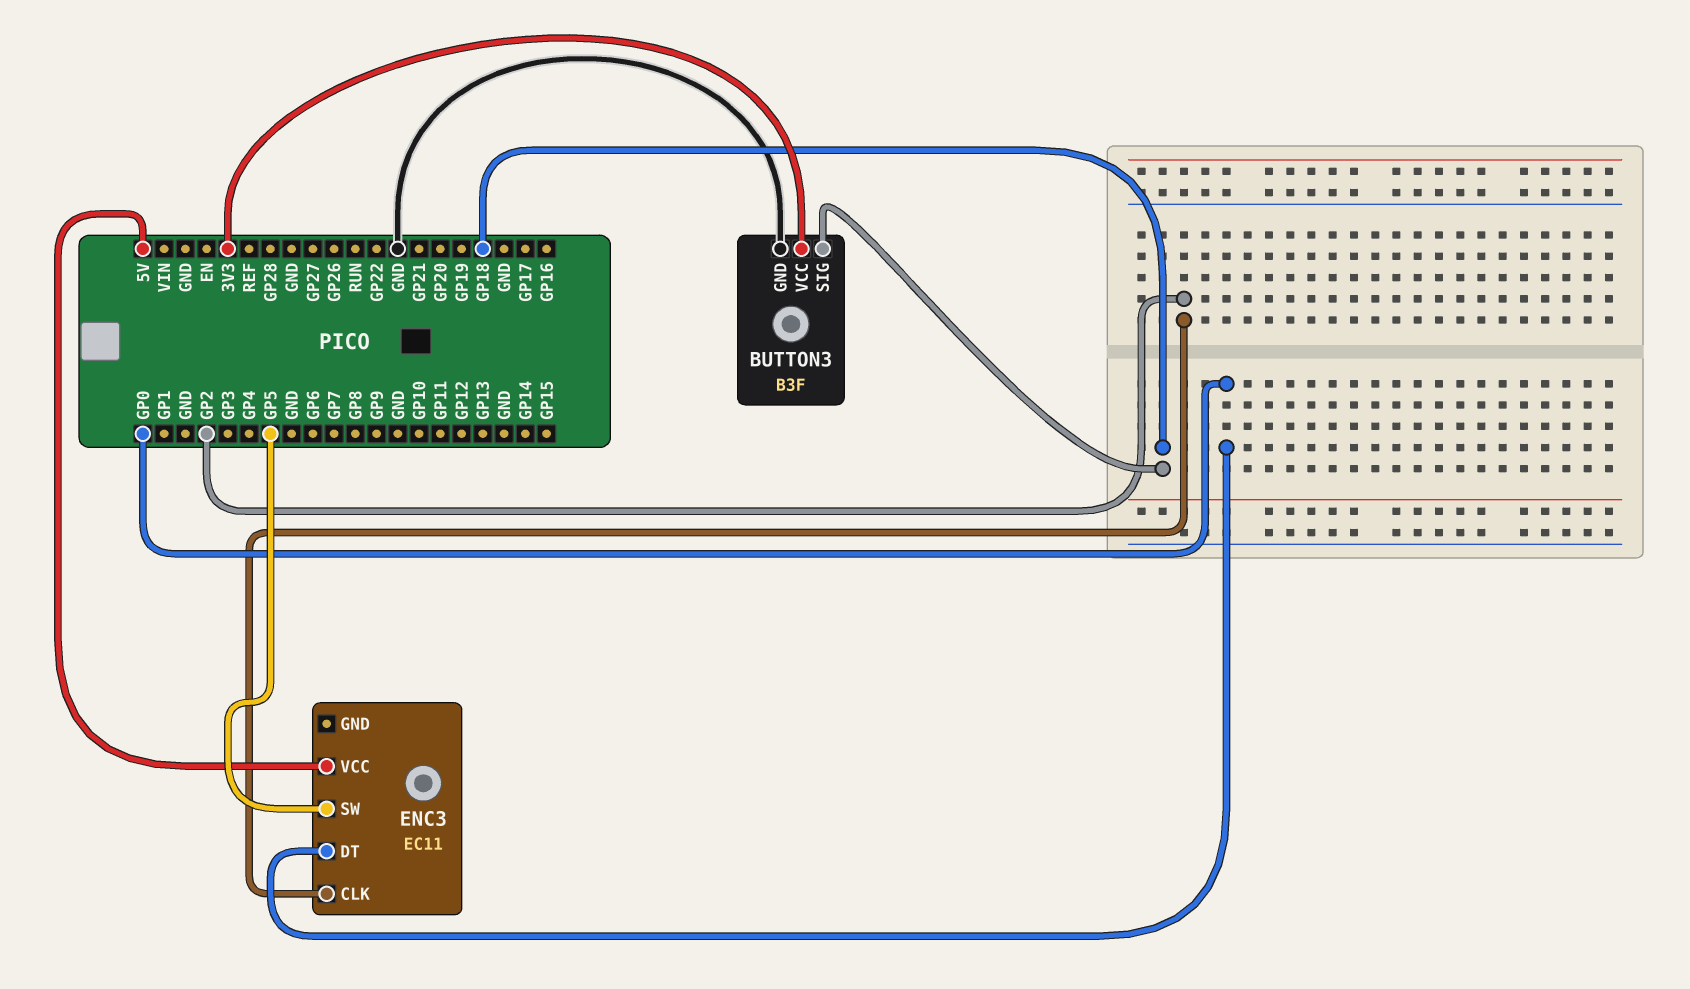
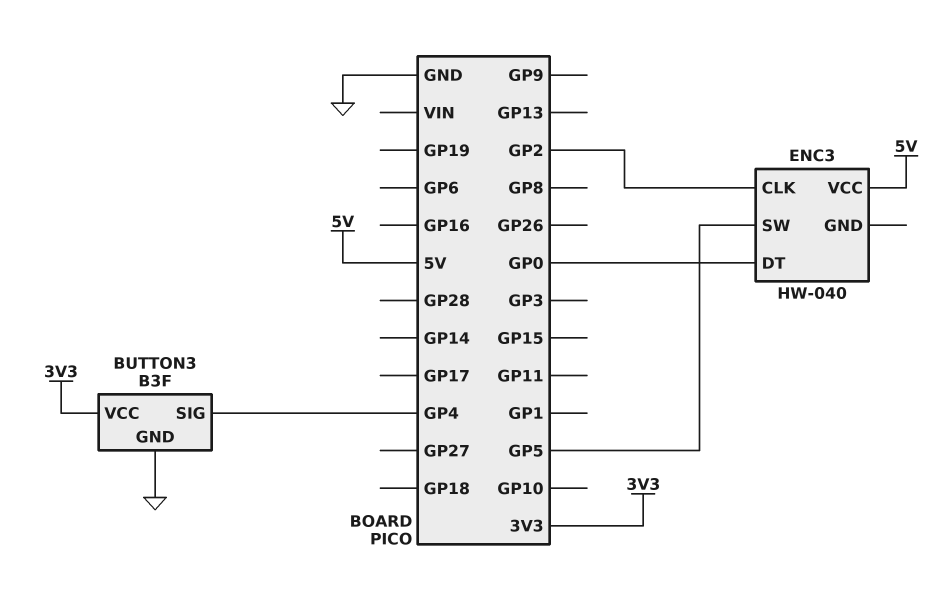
BUTTON3 pin SIG: GP18 -> GP4
ENC3: EC11 -> HW-040

